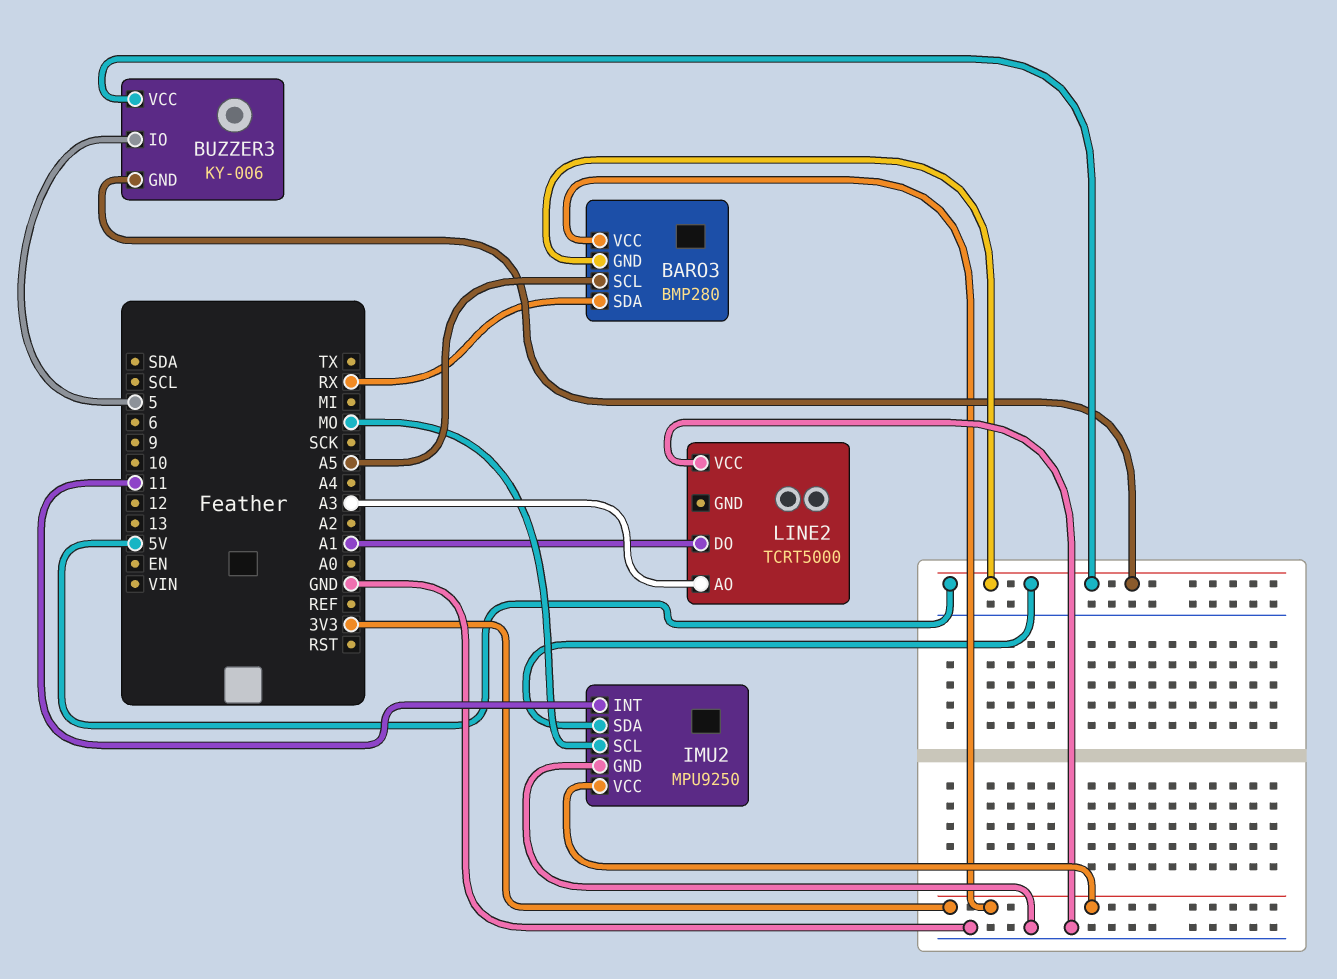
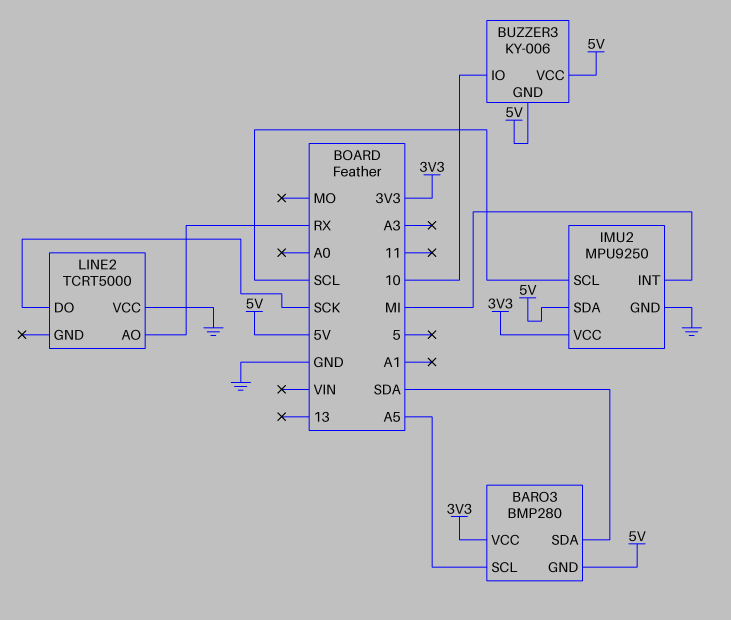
BARO3 pin SDA: RX -> SDA
BUZZER3 pin IO: 5 -> 10
IMU2 pin INT: 11 -> MI
IMU2 pin SCL: MO -> SCL
LINE2 pin AO: A3 -> RX
LINE2 pin DO: A1 -> SCK

